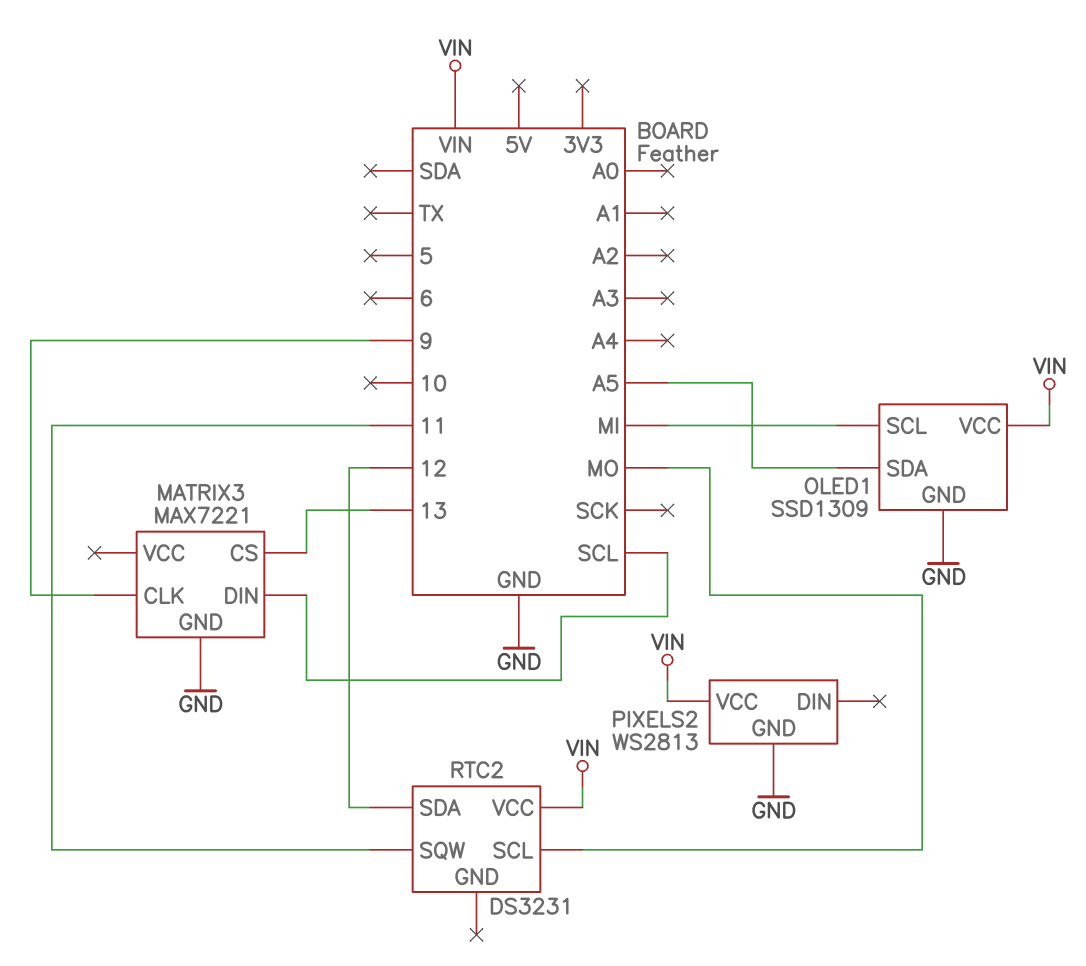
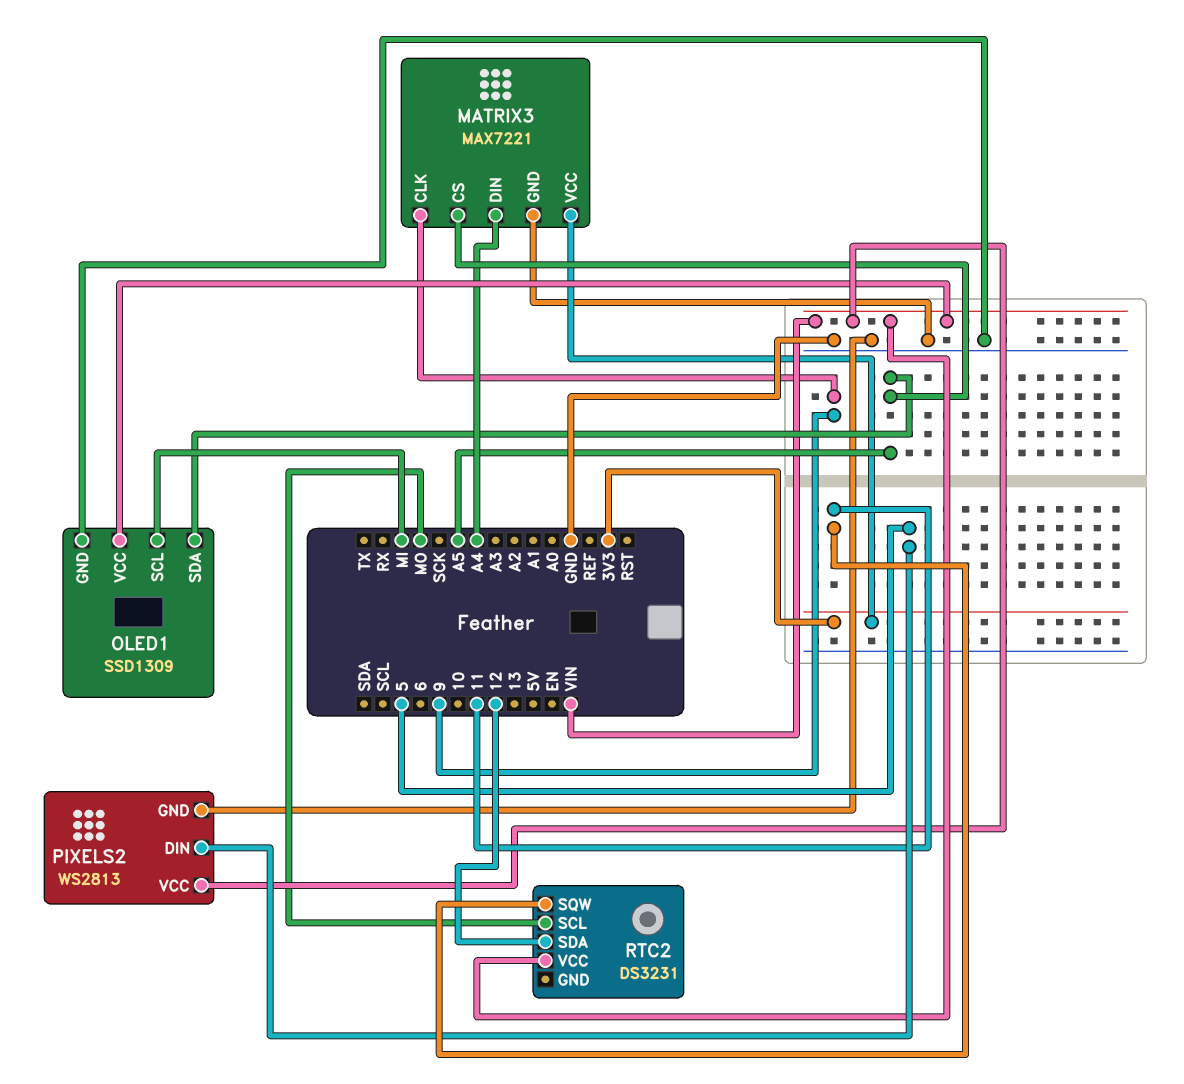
MATRIX3 pin CS: 13 -> A5
MATRIX3 pin DIN: SCL -> A4
MATRIX3 pin VCC: none -> 3V3
PIXELS2 pin DIN: none -> 5

